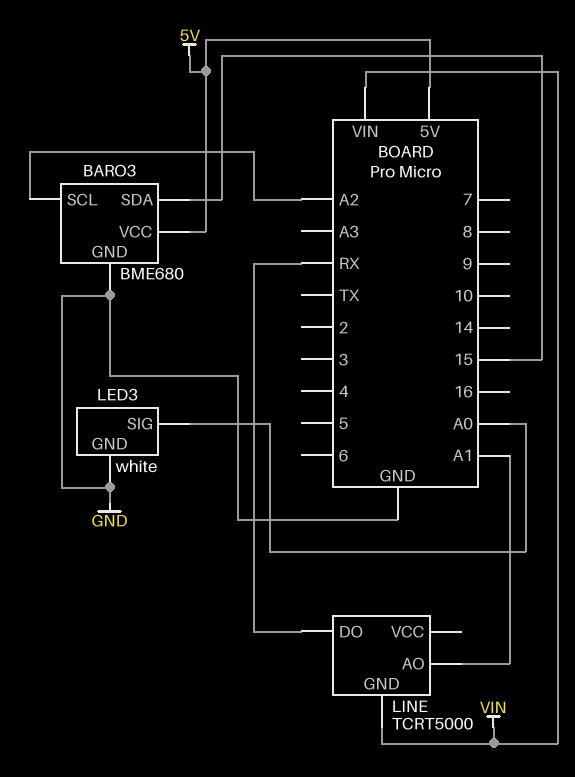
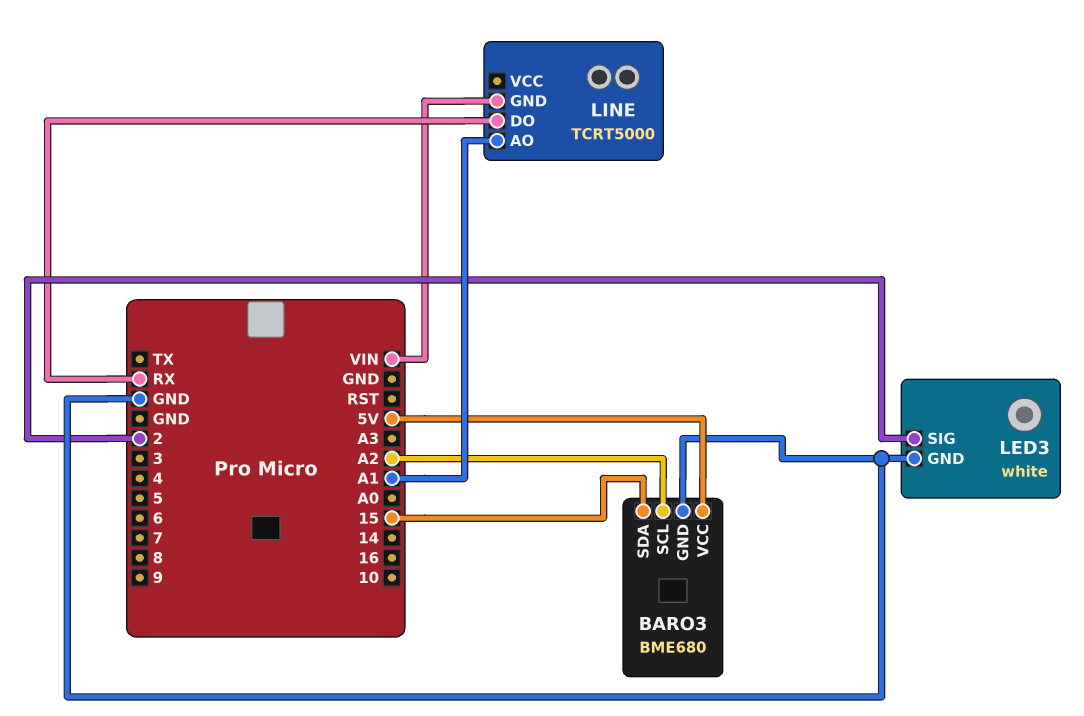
LED3 pin SIG: A0 -> 2

